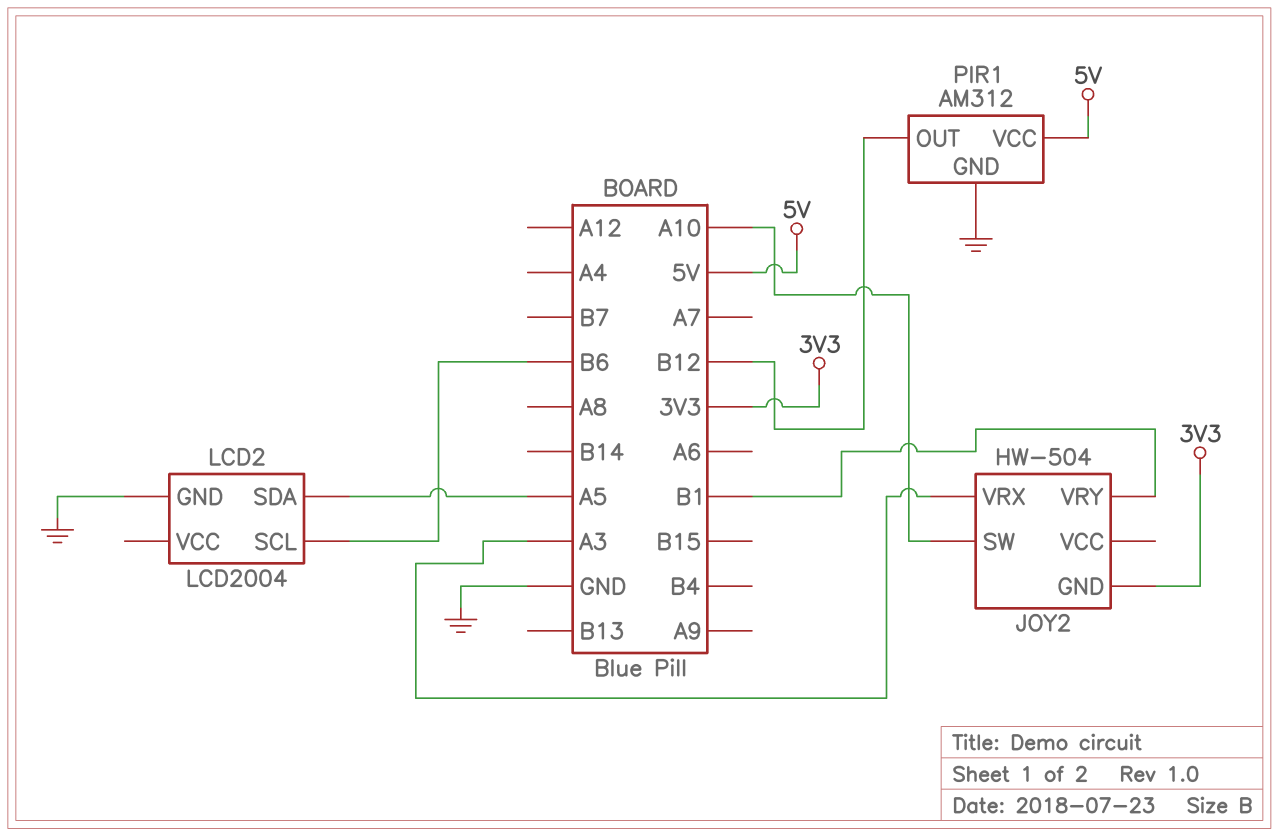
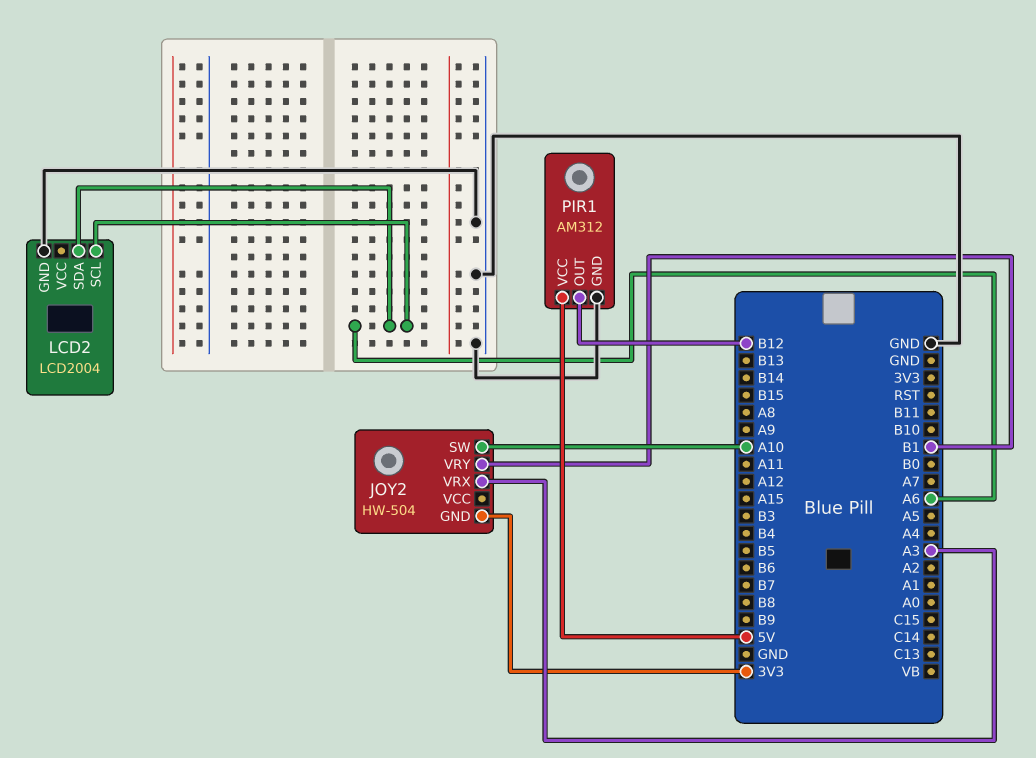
LCD2 pin SCL: B6 -> A6
LCD2 pin SDA: A5 -> A6

